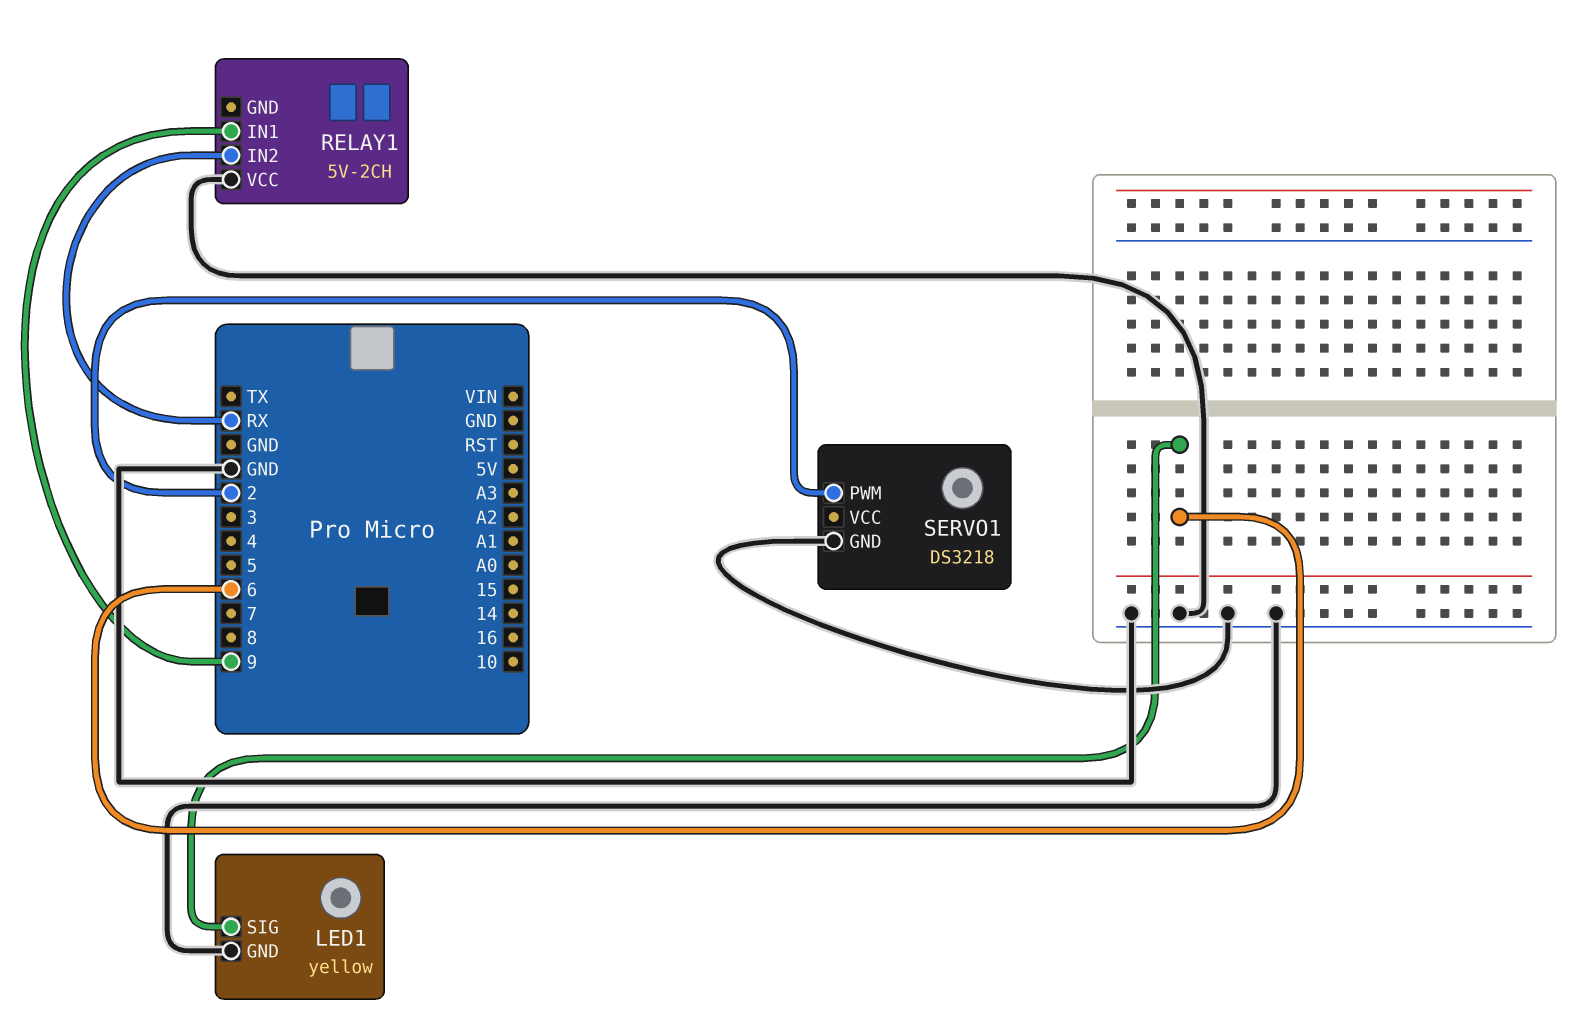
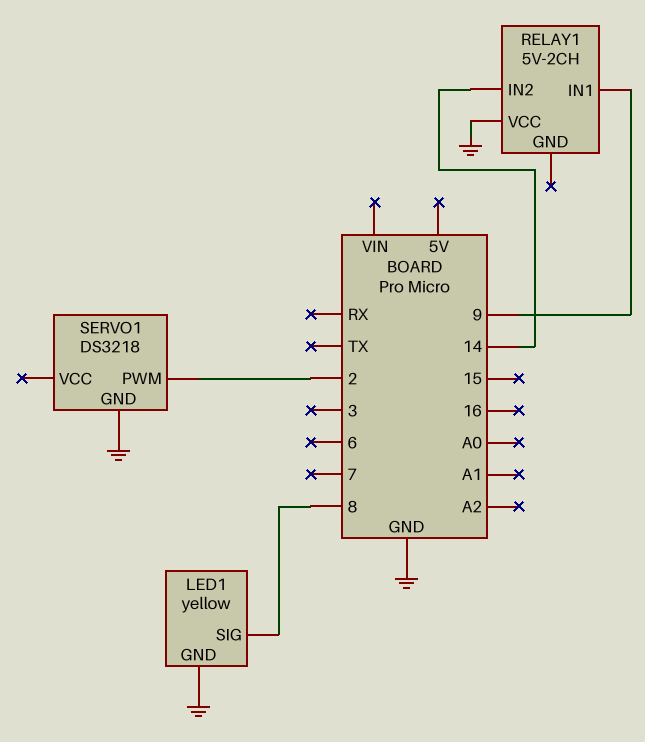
LED1 pin SIG: 6 -> 8
RELAY1 pin IN2: RX -> 14

